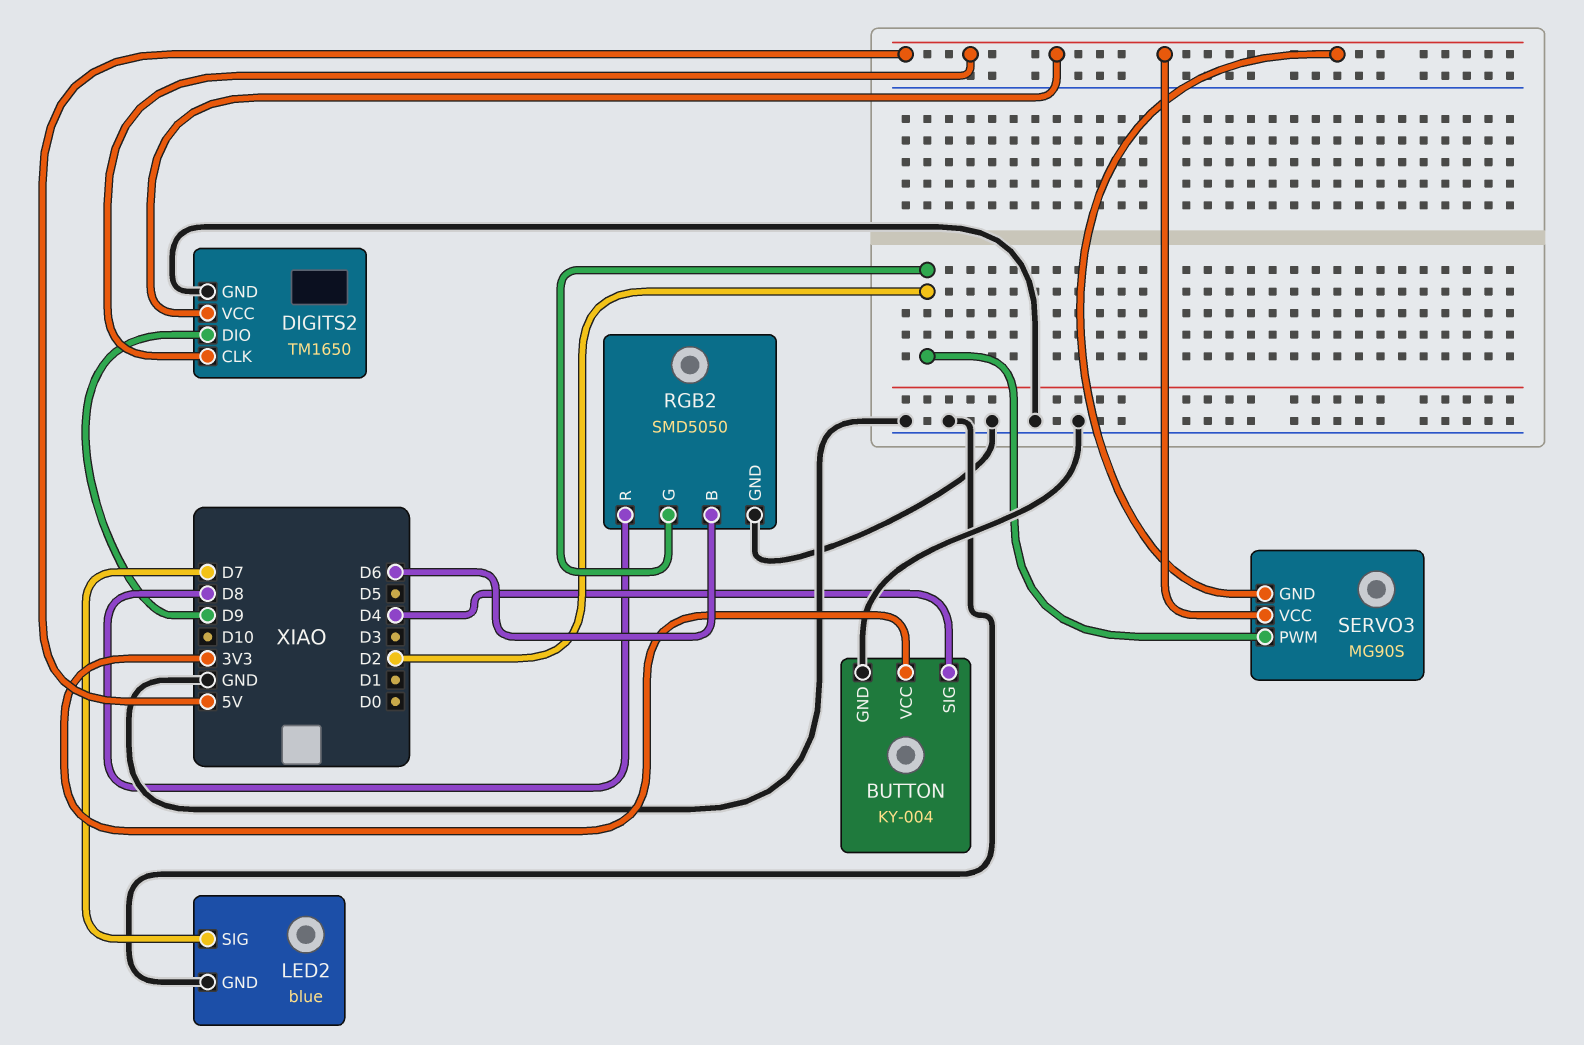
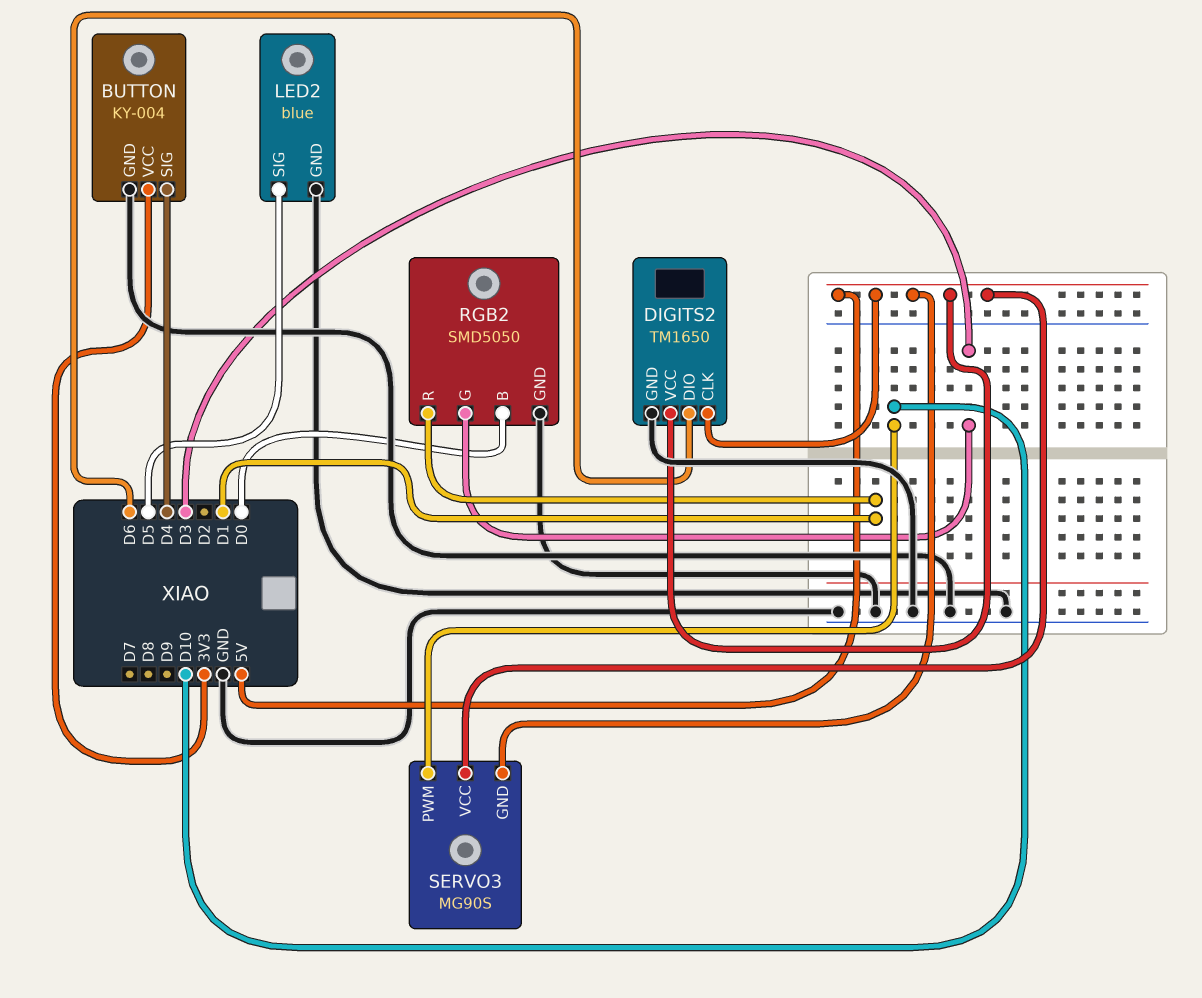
DIGITS2 pin DIO: D9 -> D6
LED2 pin SIG: D7 -> D5
RGB2 pin B: D6 -> D0
RGB2 pin G: D2 -> D3
RGB2 pin R: D8 -> D1
SERVO3 pin PWM: D2 -> D10

